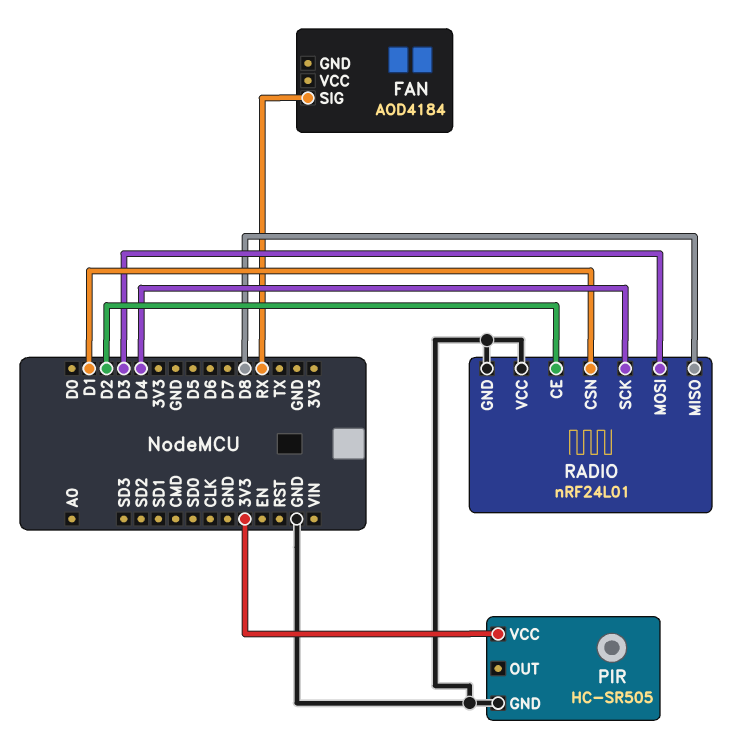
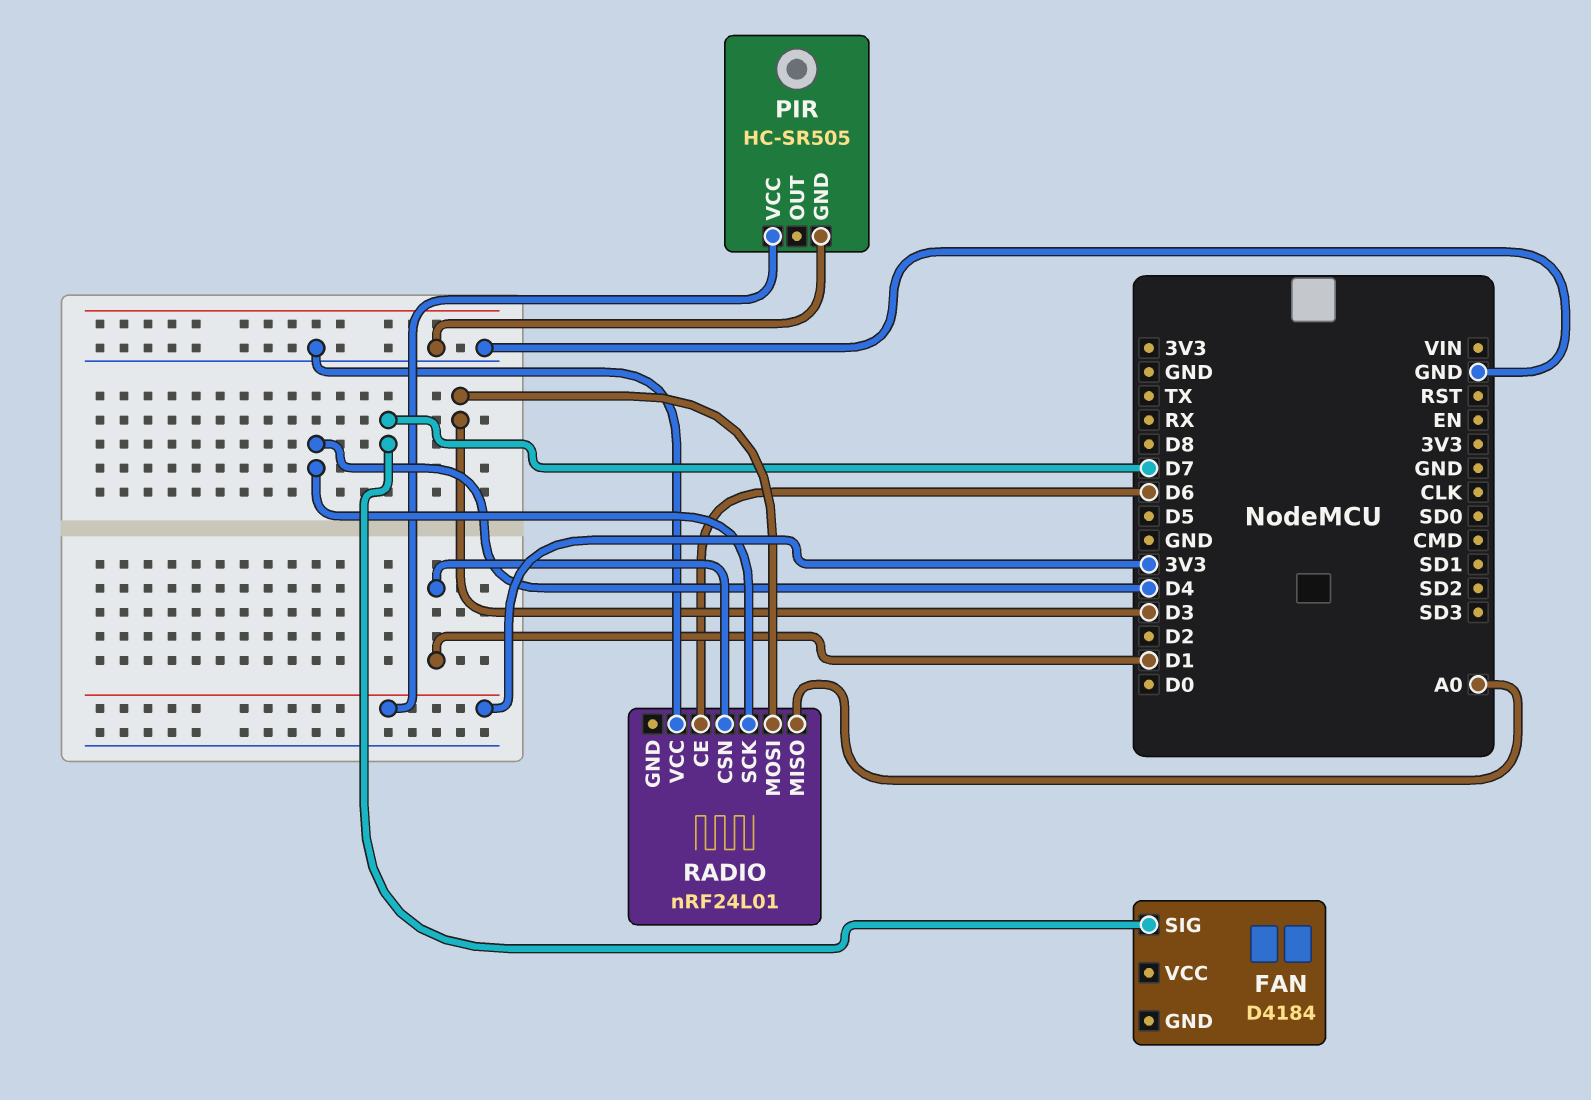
FAN: AOD4184 -> D4184
FAN pin SIG: RX -> D7
RADIO pin CE: D2 -> D6
RADIO pin GND: GND -> none
RADIO pin MISO: D8 -> A0

